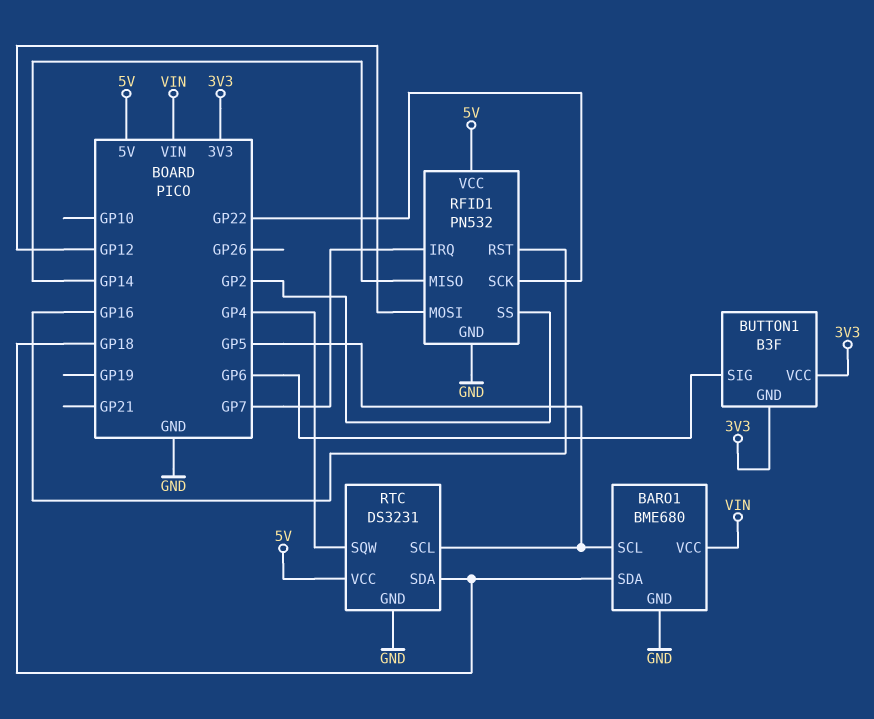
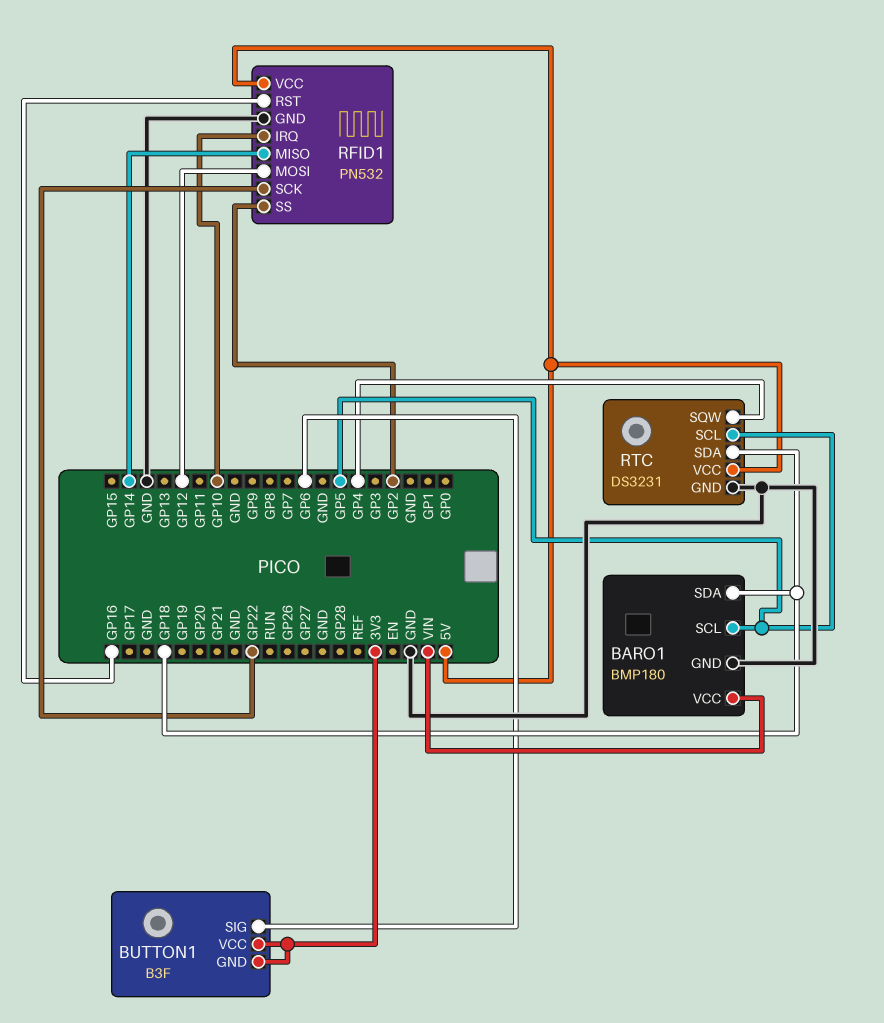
BARO1: BME680 -> BMP180
RFID1 pin IRQ: GP7 -> GP10

